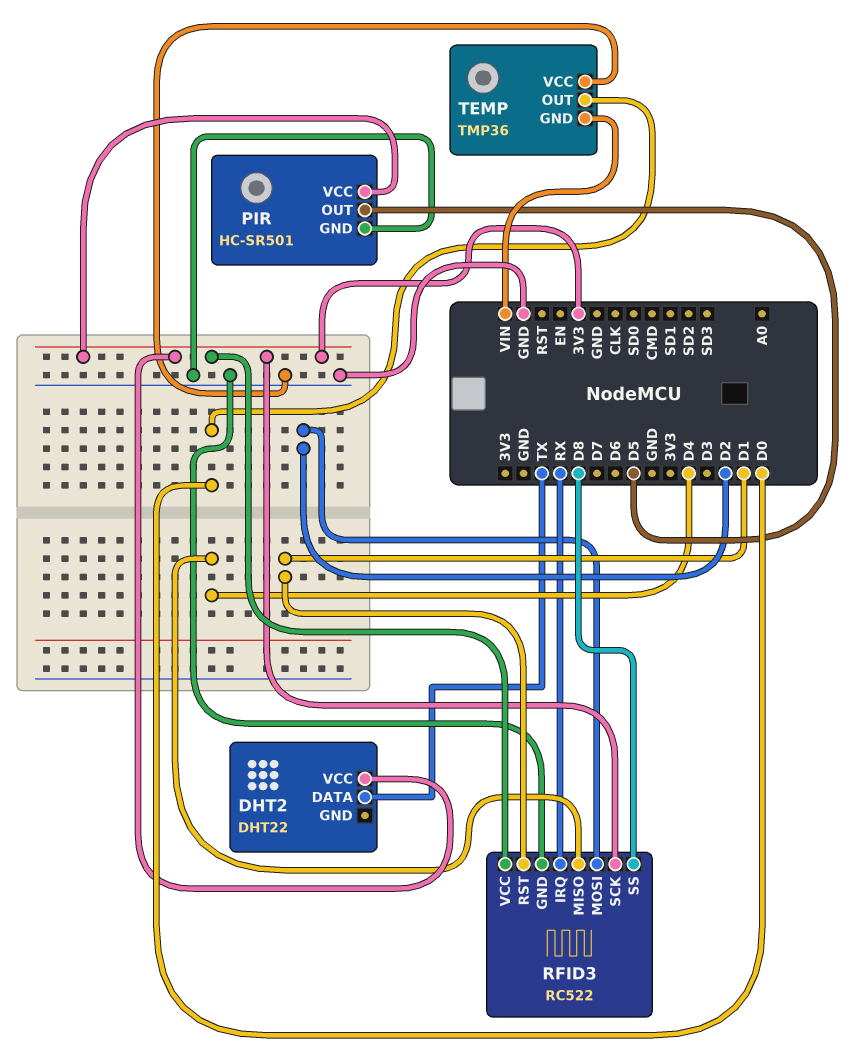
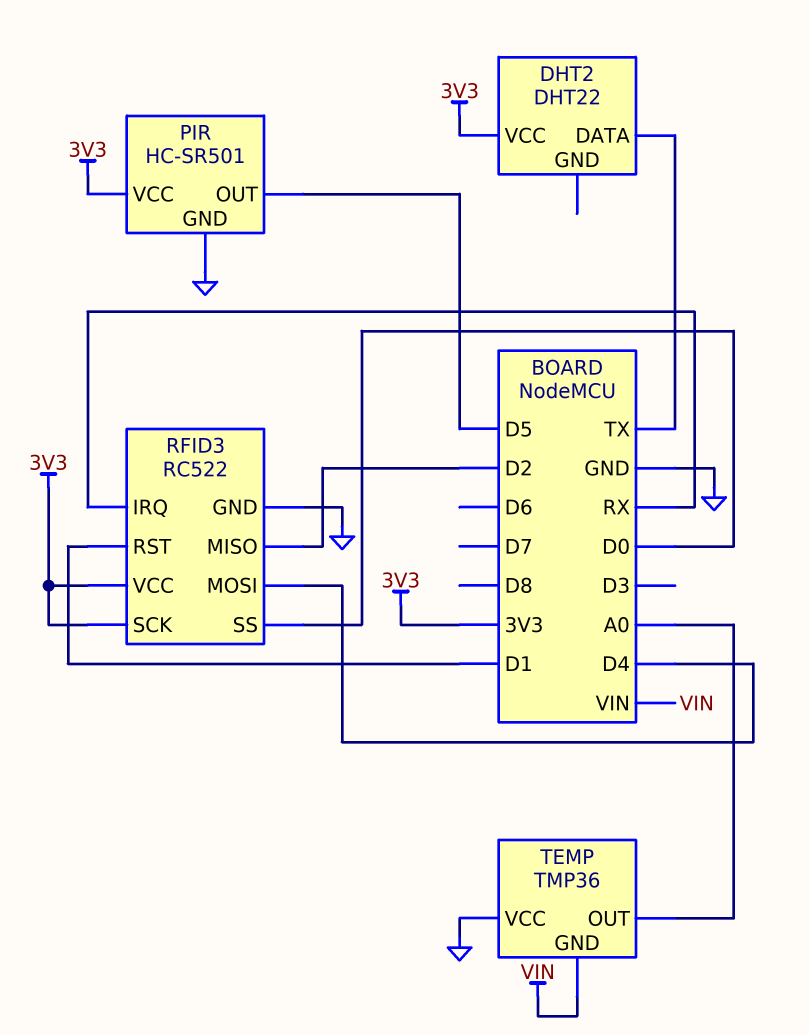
RFID3 pin MISO: D4 -> D2
RFID3 pin MOSI: D2 -> D4
RFID3 pin SS: D8 -> D0
TEMP pin OUT: D0 -> A0

